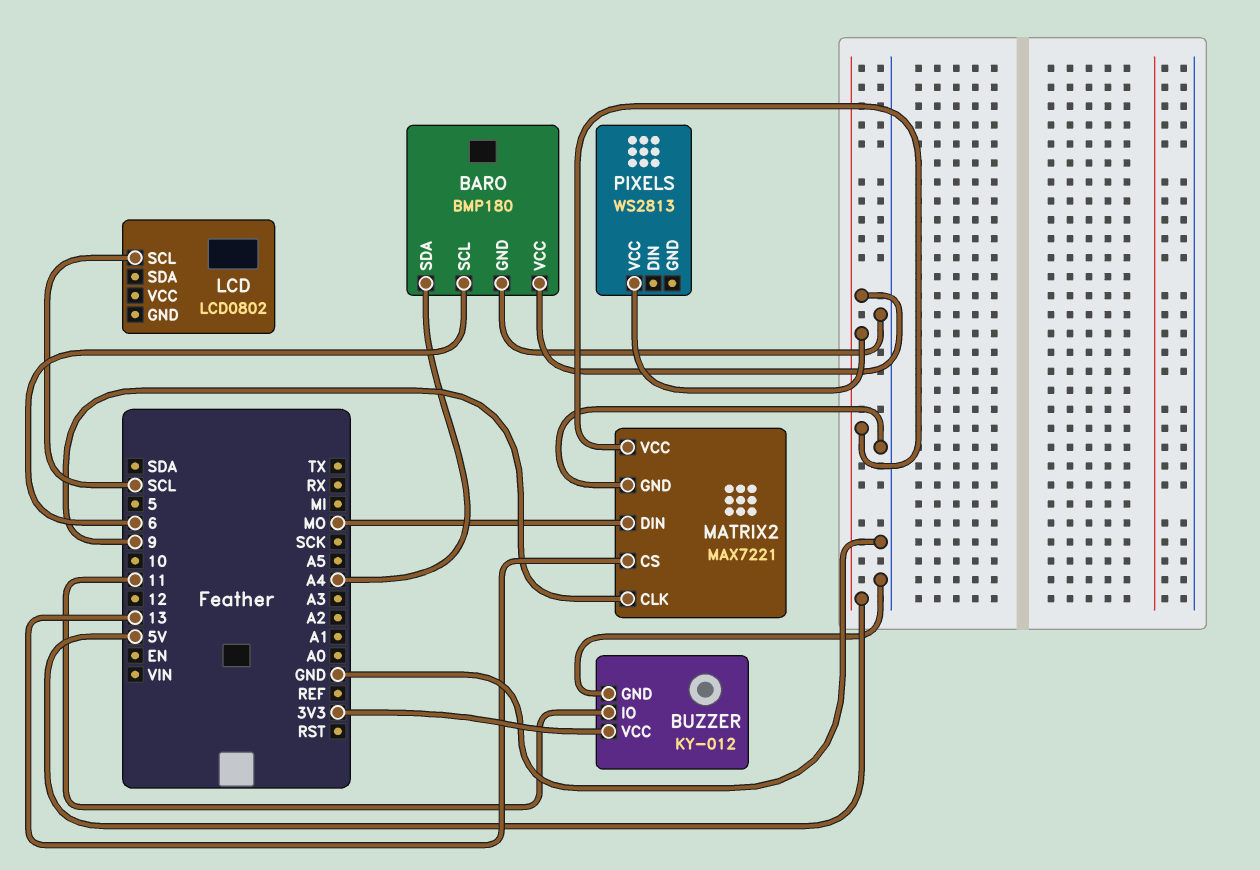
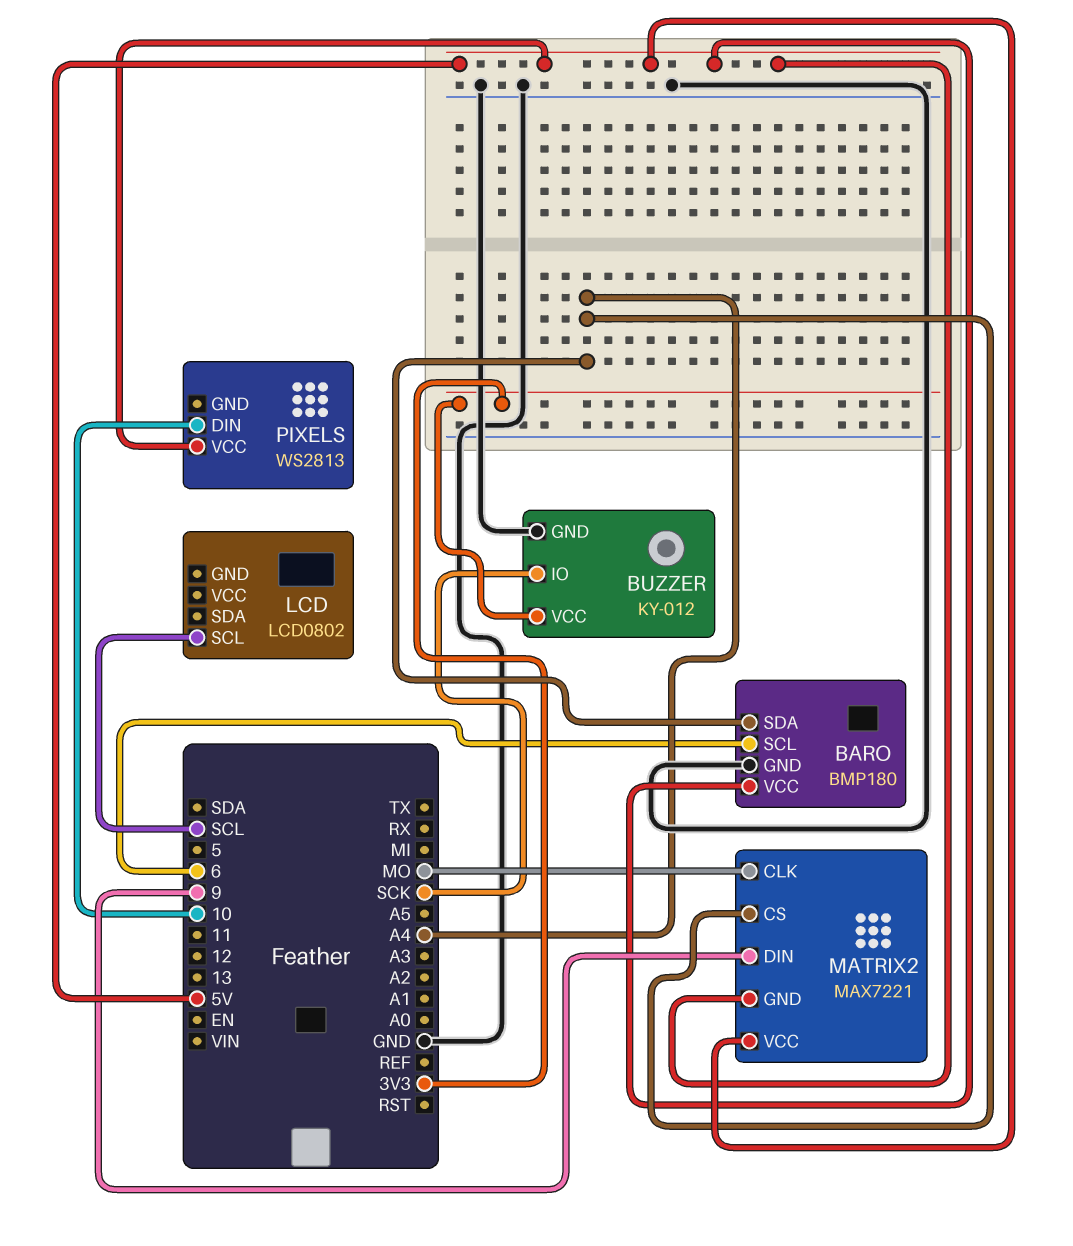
BUZZER pin IO: 11 -> SCK
MATRIX2 pin CLK: 9 -> MO
MATRIX2 pin CS: 13 -> A4
MATRIX2 pin DIN: MO -> 9
MATRIX2 pin GND: GND -> 5V
PIXELS pin DIN: none -> 10

